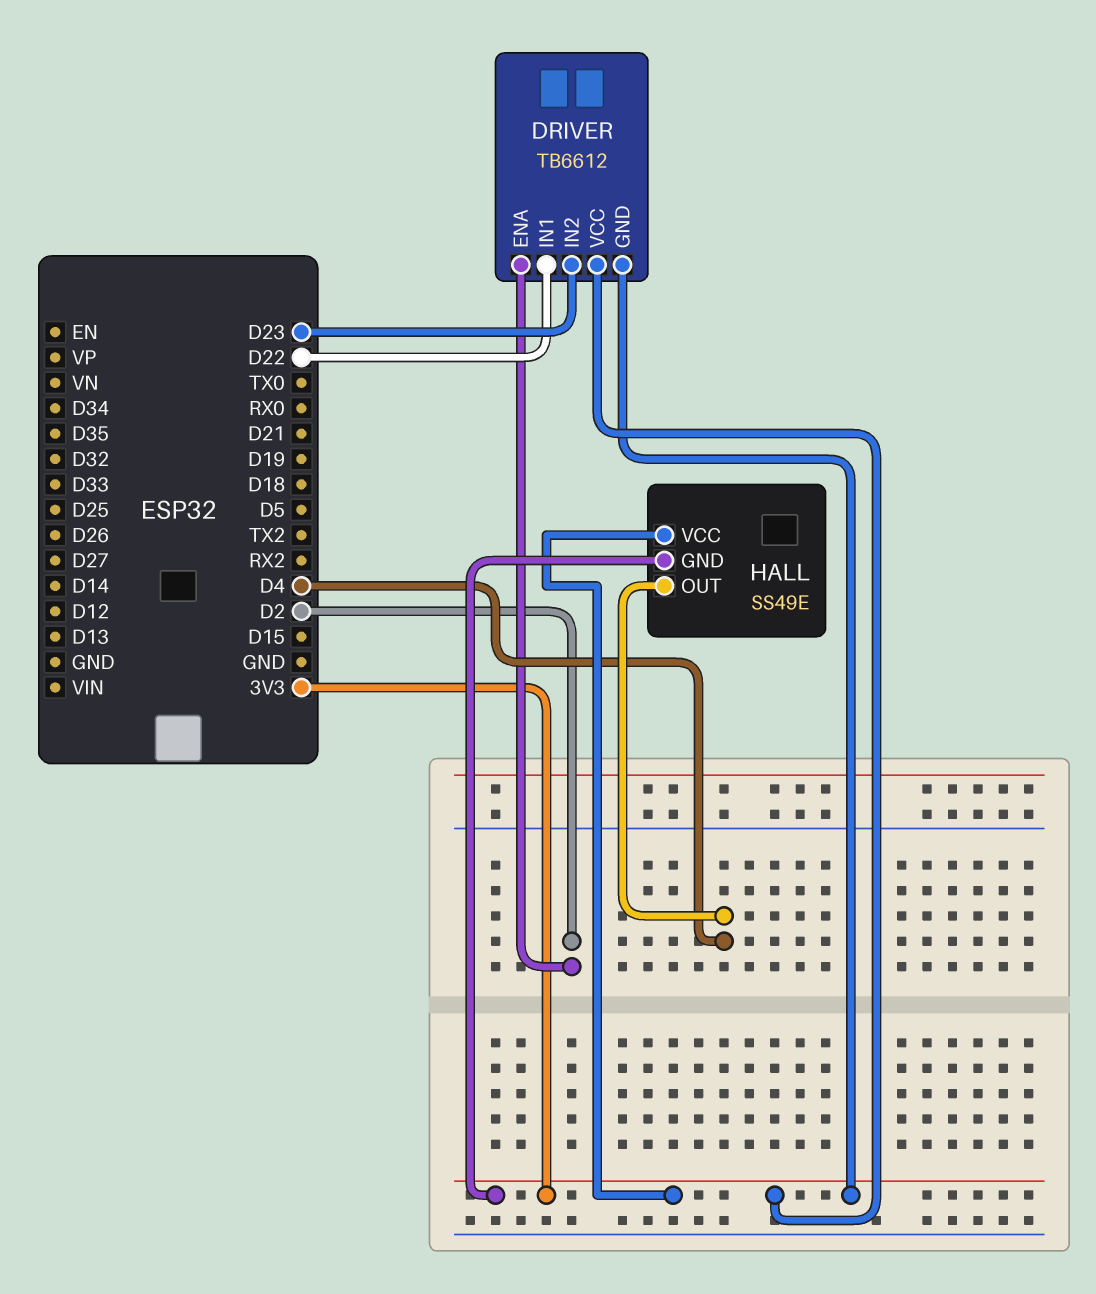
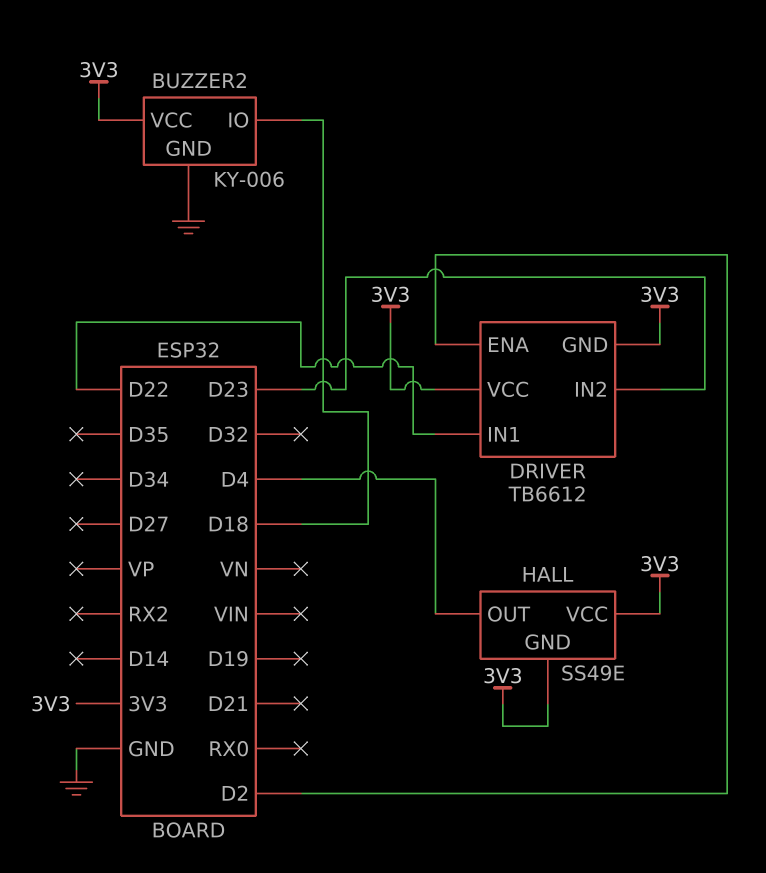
BUZZER2: none -> KY-006
BUZZER2 pin GND: none -> GND
BUZZER2 pin IO: none -> D18
BUZZER2 pin VCC: none -> 3V3

